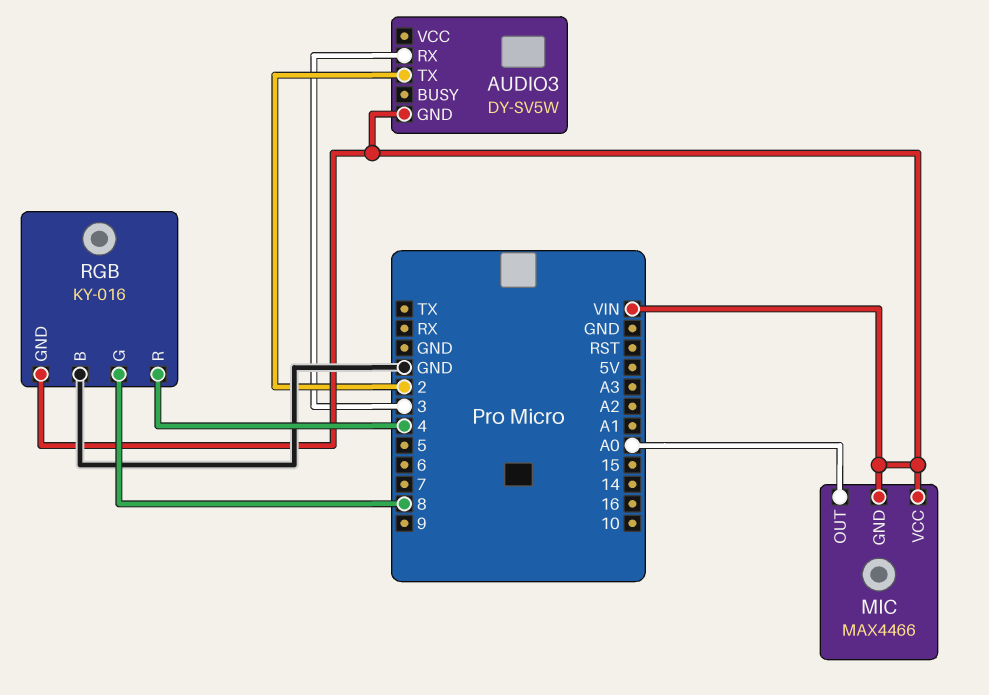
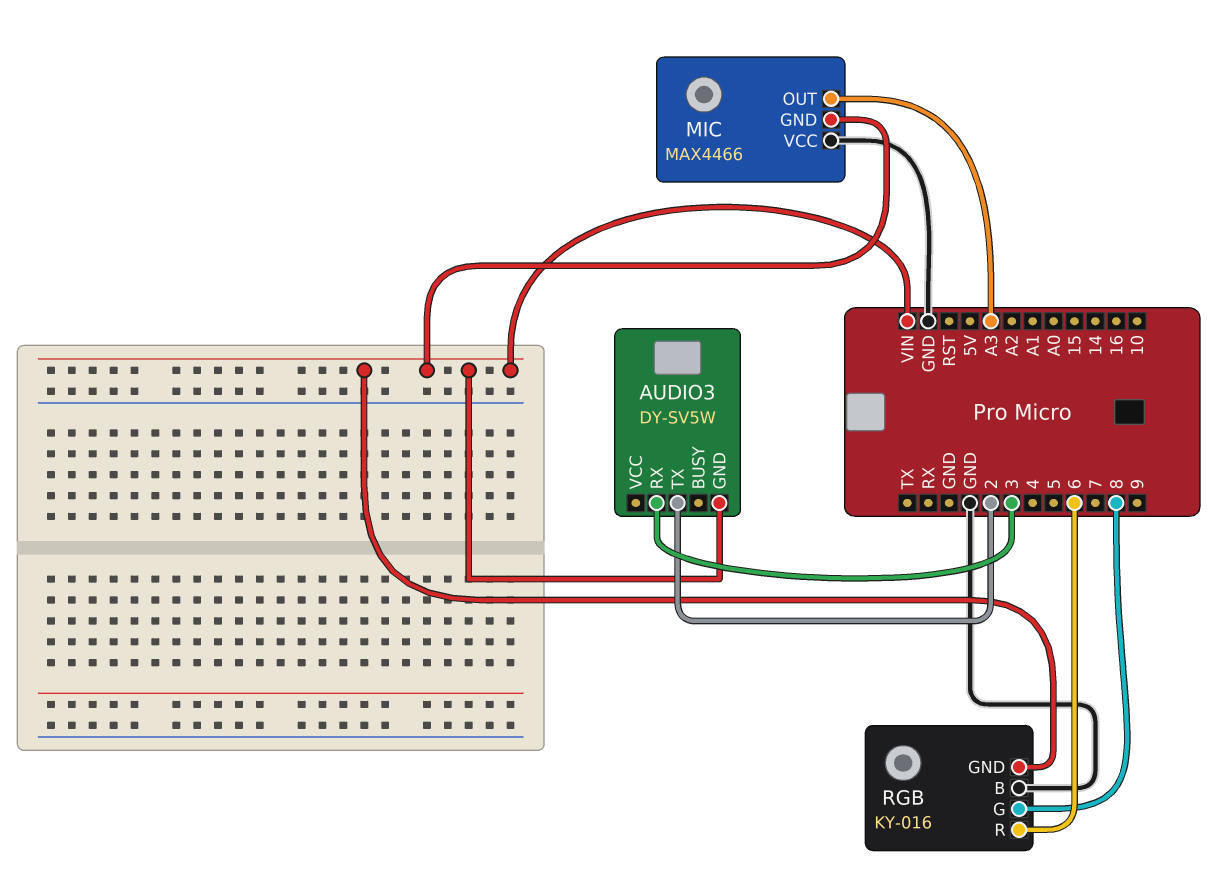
MIC pin OUT: A0 -> A3
MIC pin VCC: VIN -> GND
RGB pin R: 4 -> 6

